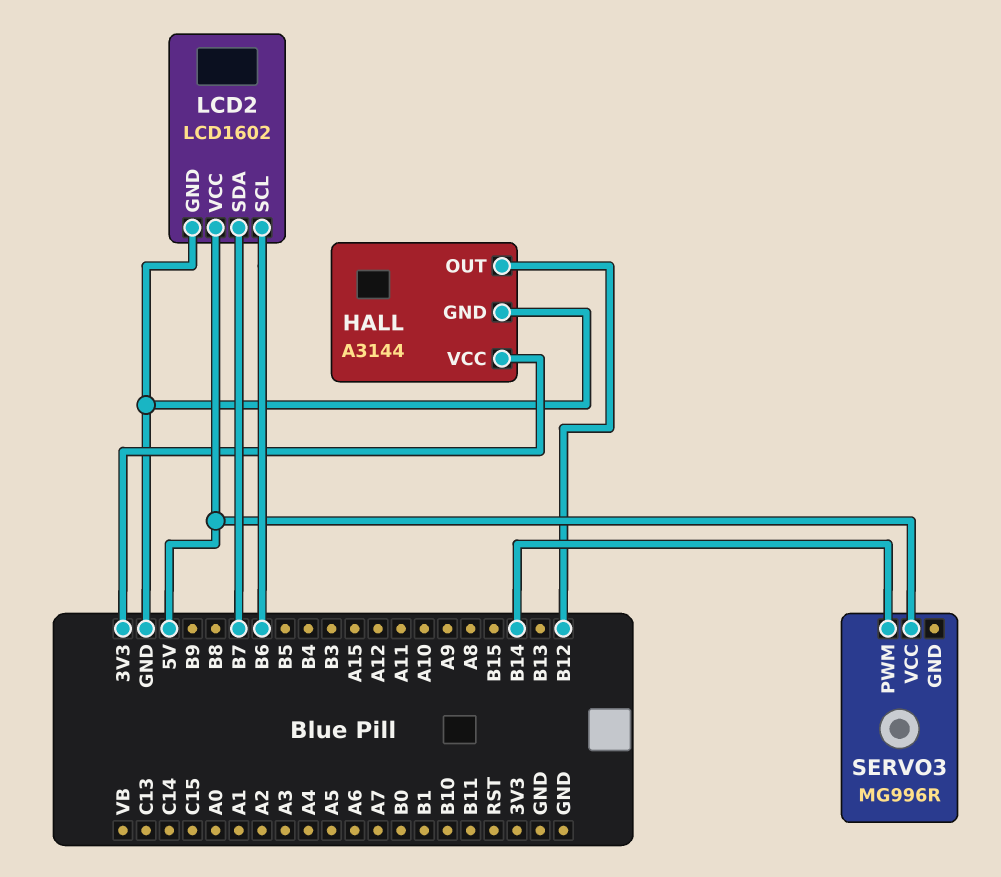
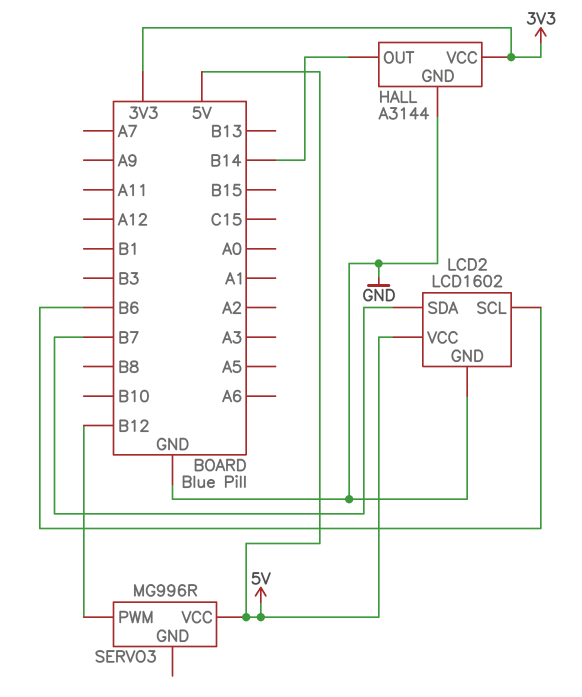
HALL pin OUT: B12 -> B14
SERVO3 pin PWM: B14 -> B12

